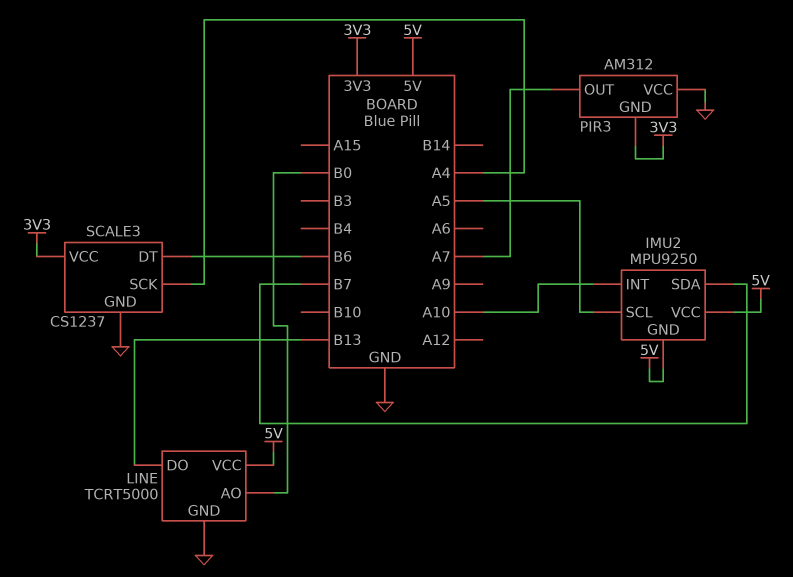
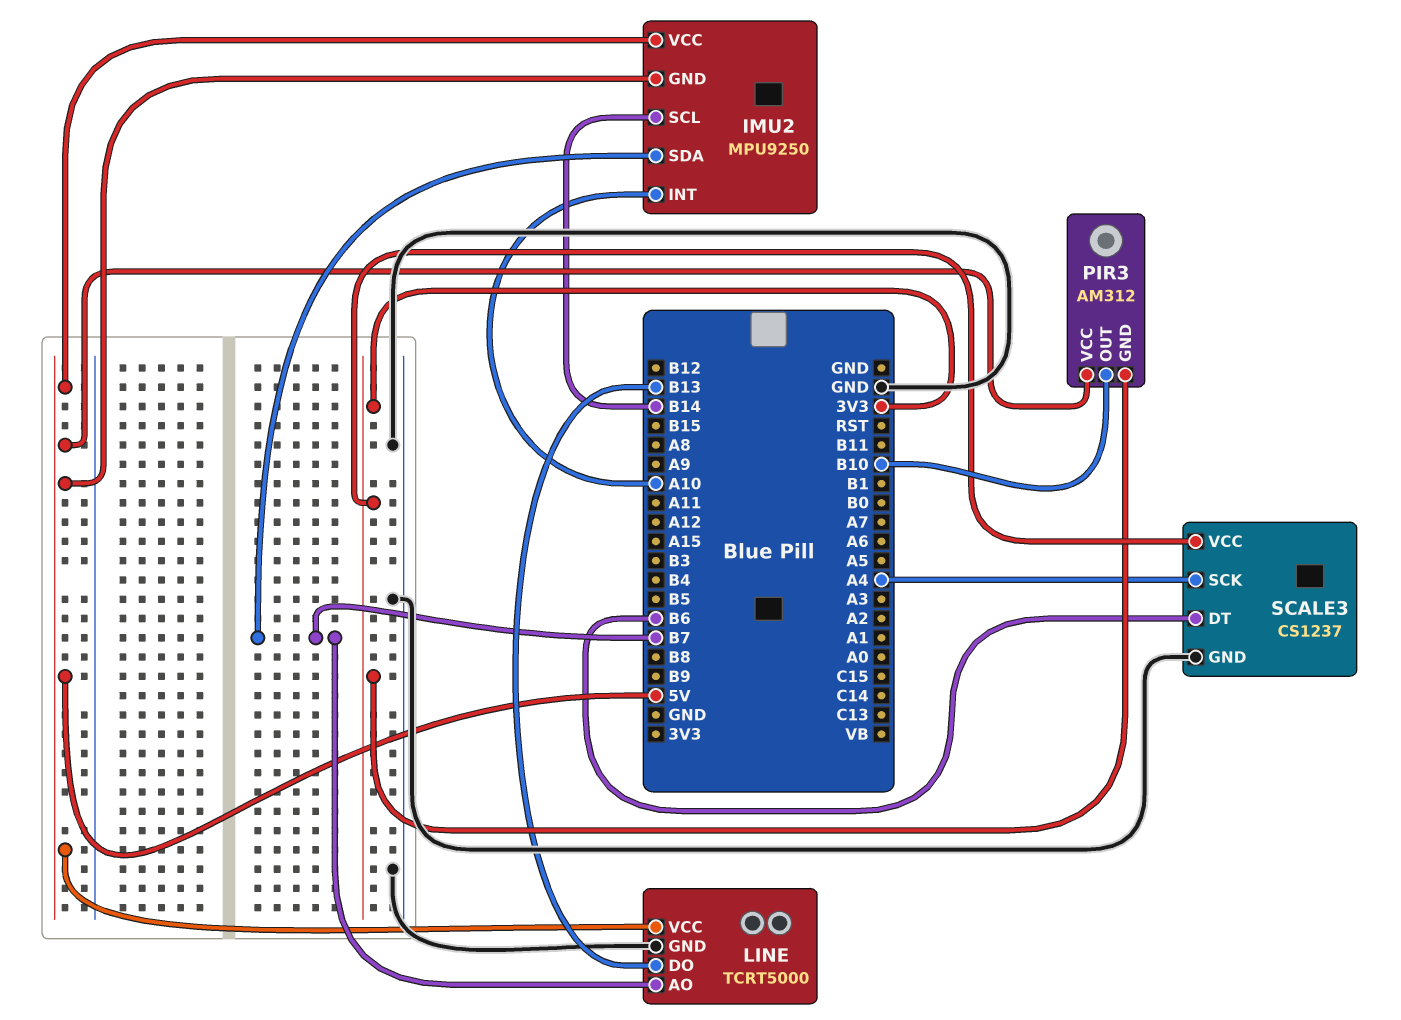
IMU2 pin SCL: A5 -> B14
LINE pin AO: B0 -> B7
PIR3 pin OUT: A7 -> B10
PIR3 pin VCC: GND -> 5V

